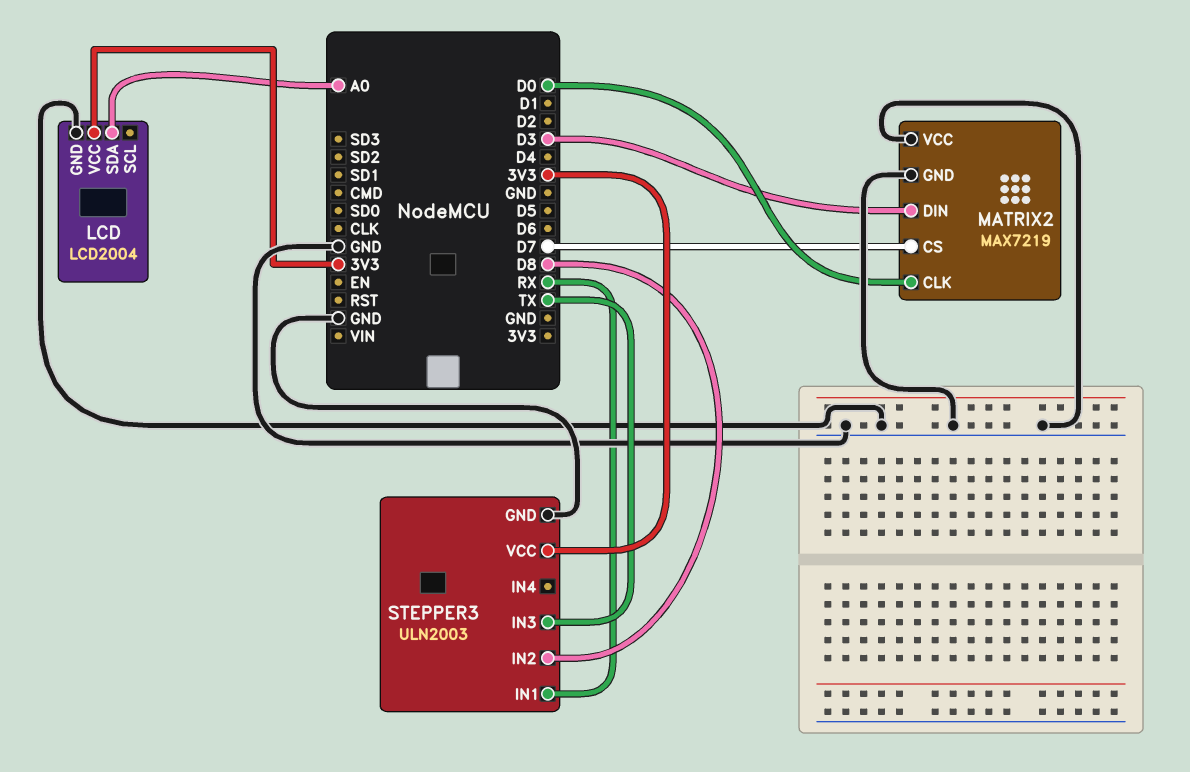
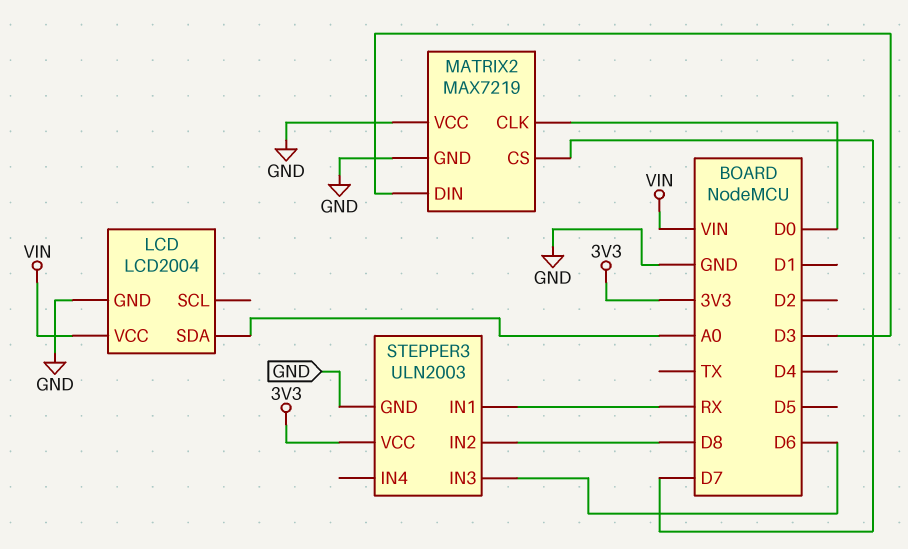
LCD pin VCC: 3V3 -> VIN
STEPPER3 pin IN3: TX -> D6

